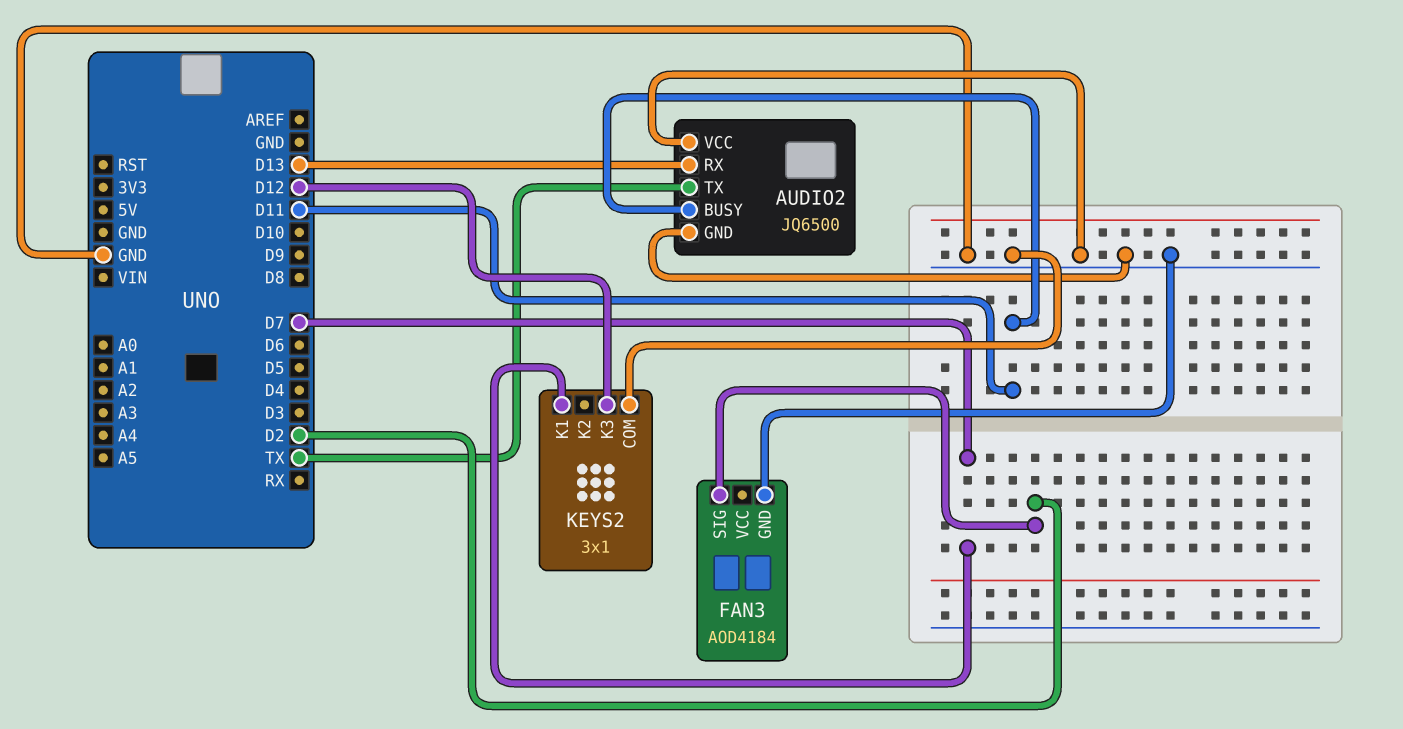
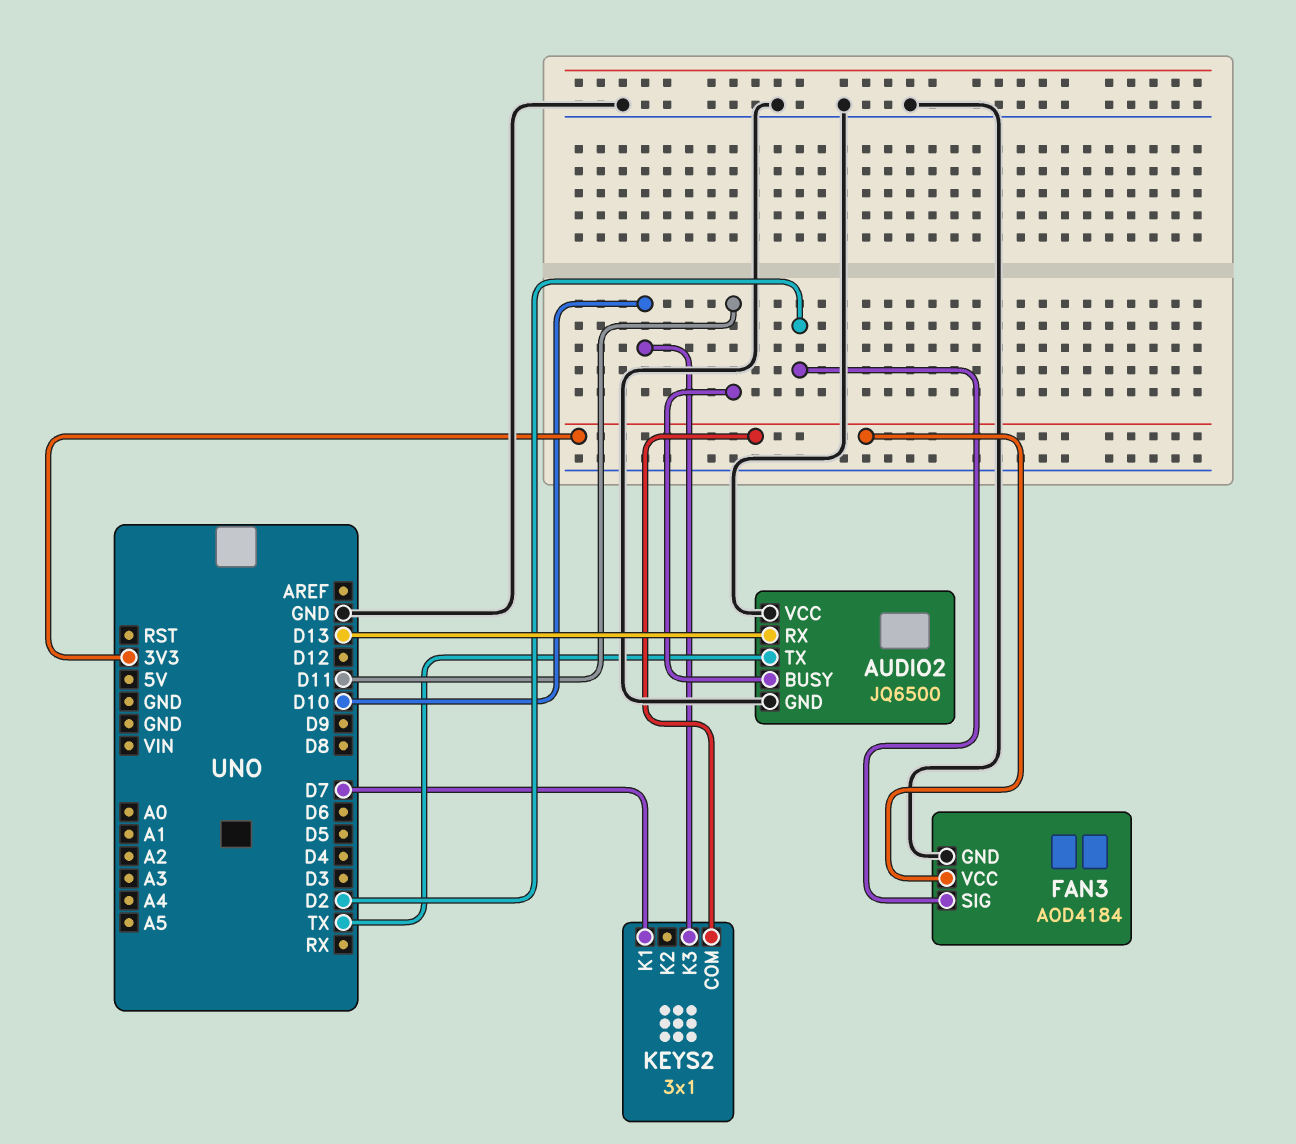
FAN3 pin VCC: none -> 3V3
KEYS2 pin COM: GND -> 3V3
KEYS2 pin K3: D12 -> D10

